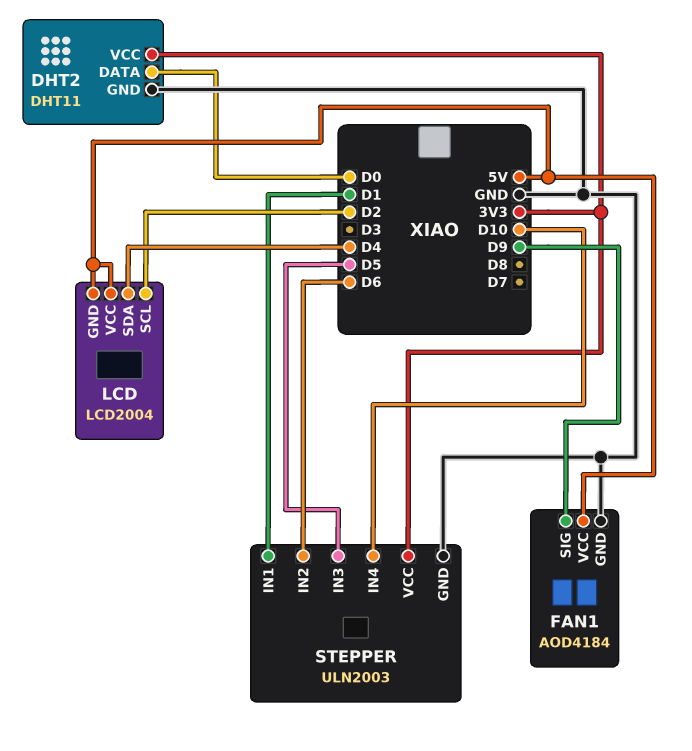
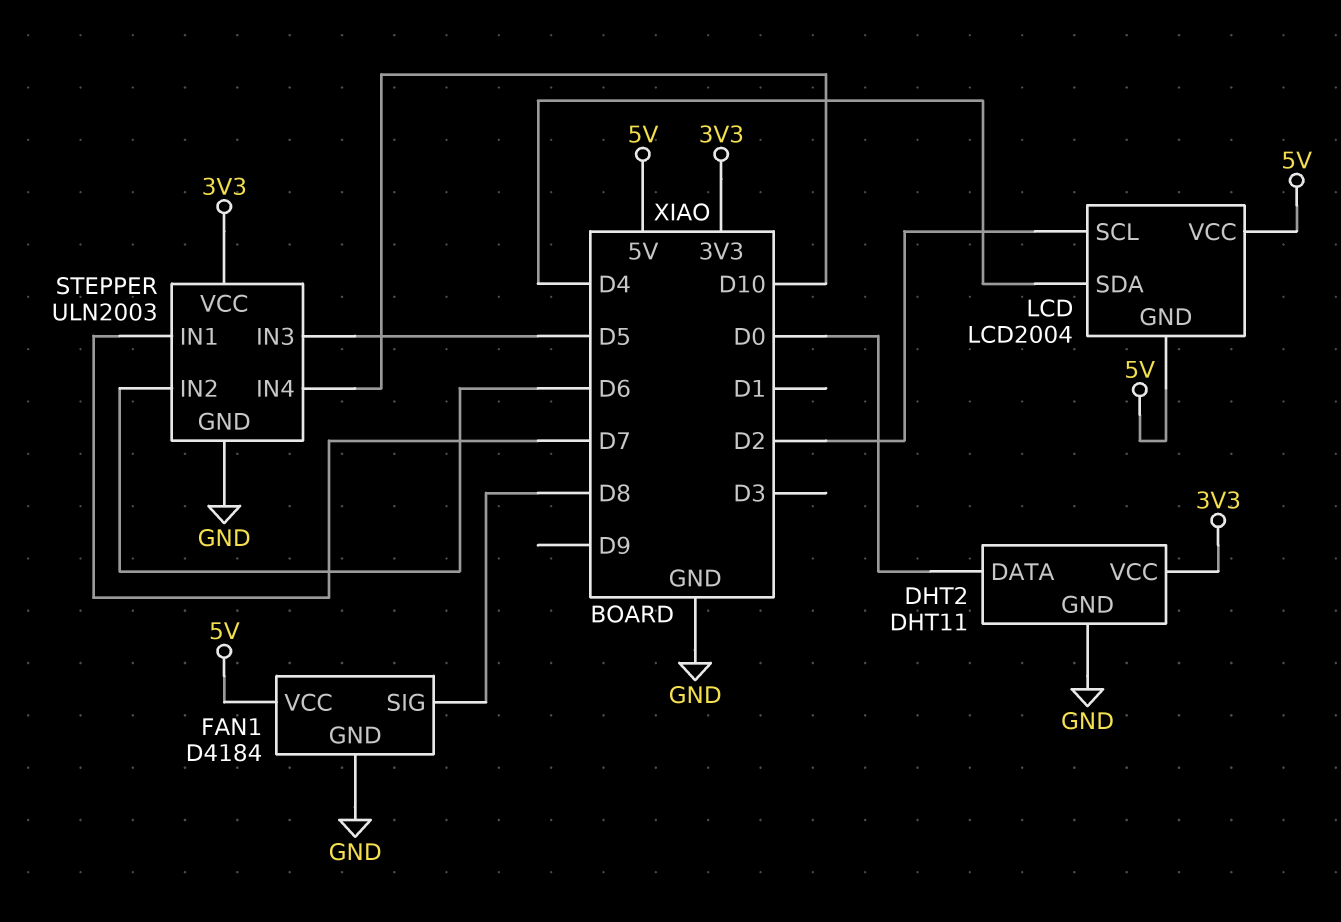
FAN1: AOD4184 -> D4184
FAN1 pin SIG: D9 -> D8
STEPPER pin IN1: D1 -> D7

